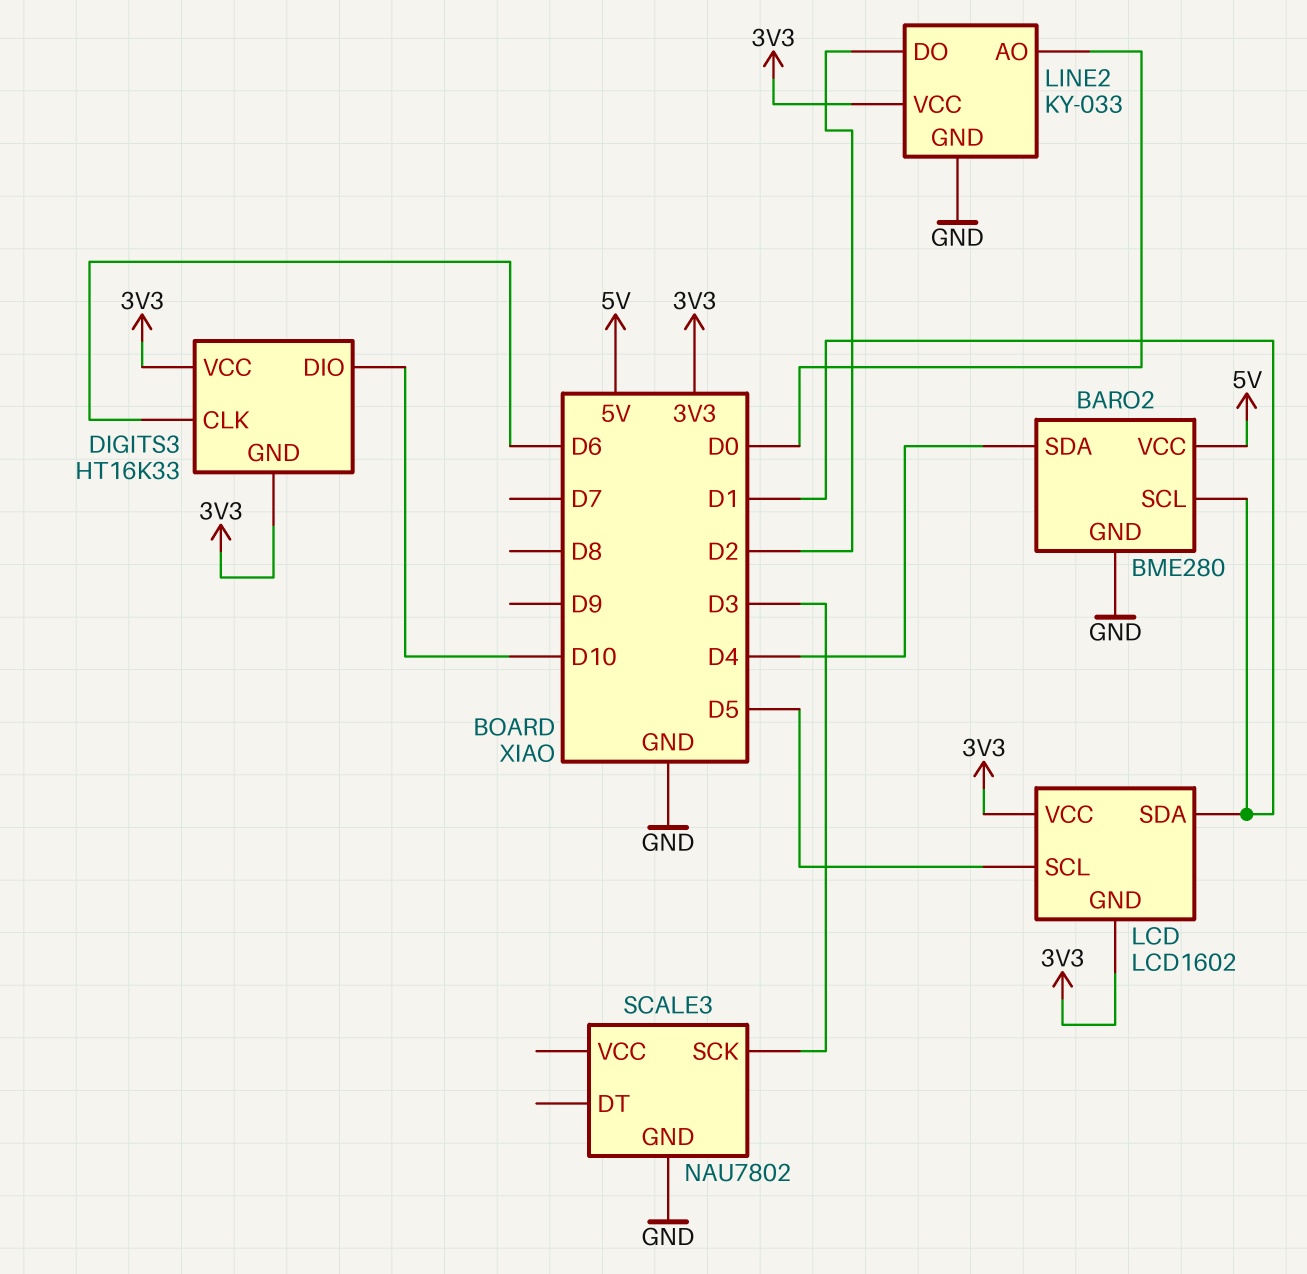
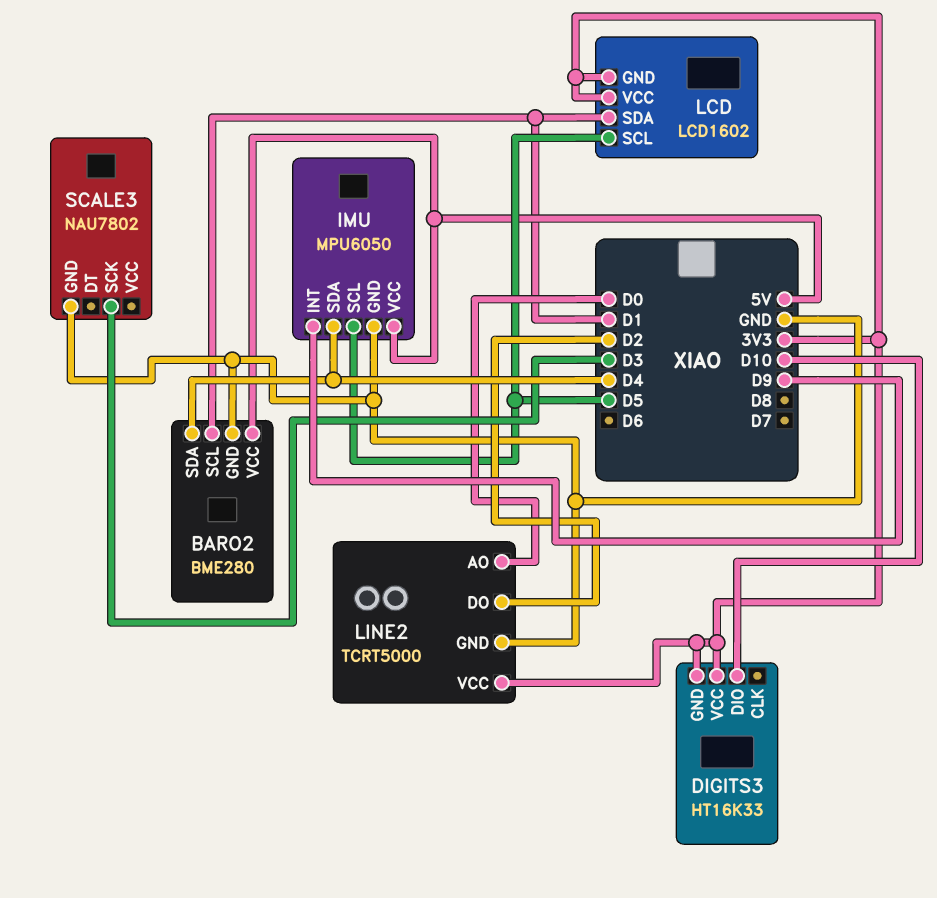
DIGITS3 pin CLK: D6 -> none
IMU: none -> MPU6050
IMU pin GND: none -> GND
IMU pin INT: none -> D9
IMU pin SCL: none -> D5
IMU pin SDA: none -> D4
IMU pin VCC: none -> 5V
LINE2: KY-033 -> TCRT5000

